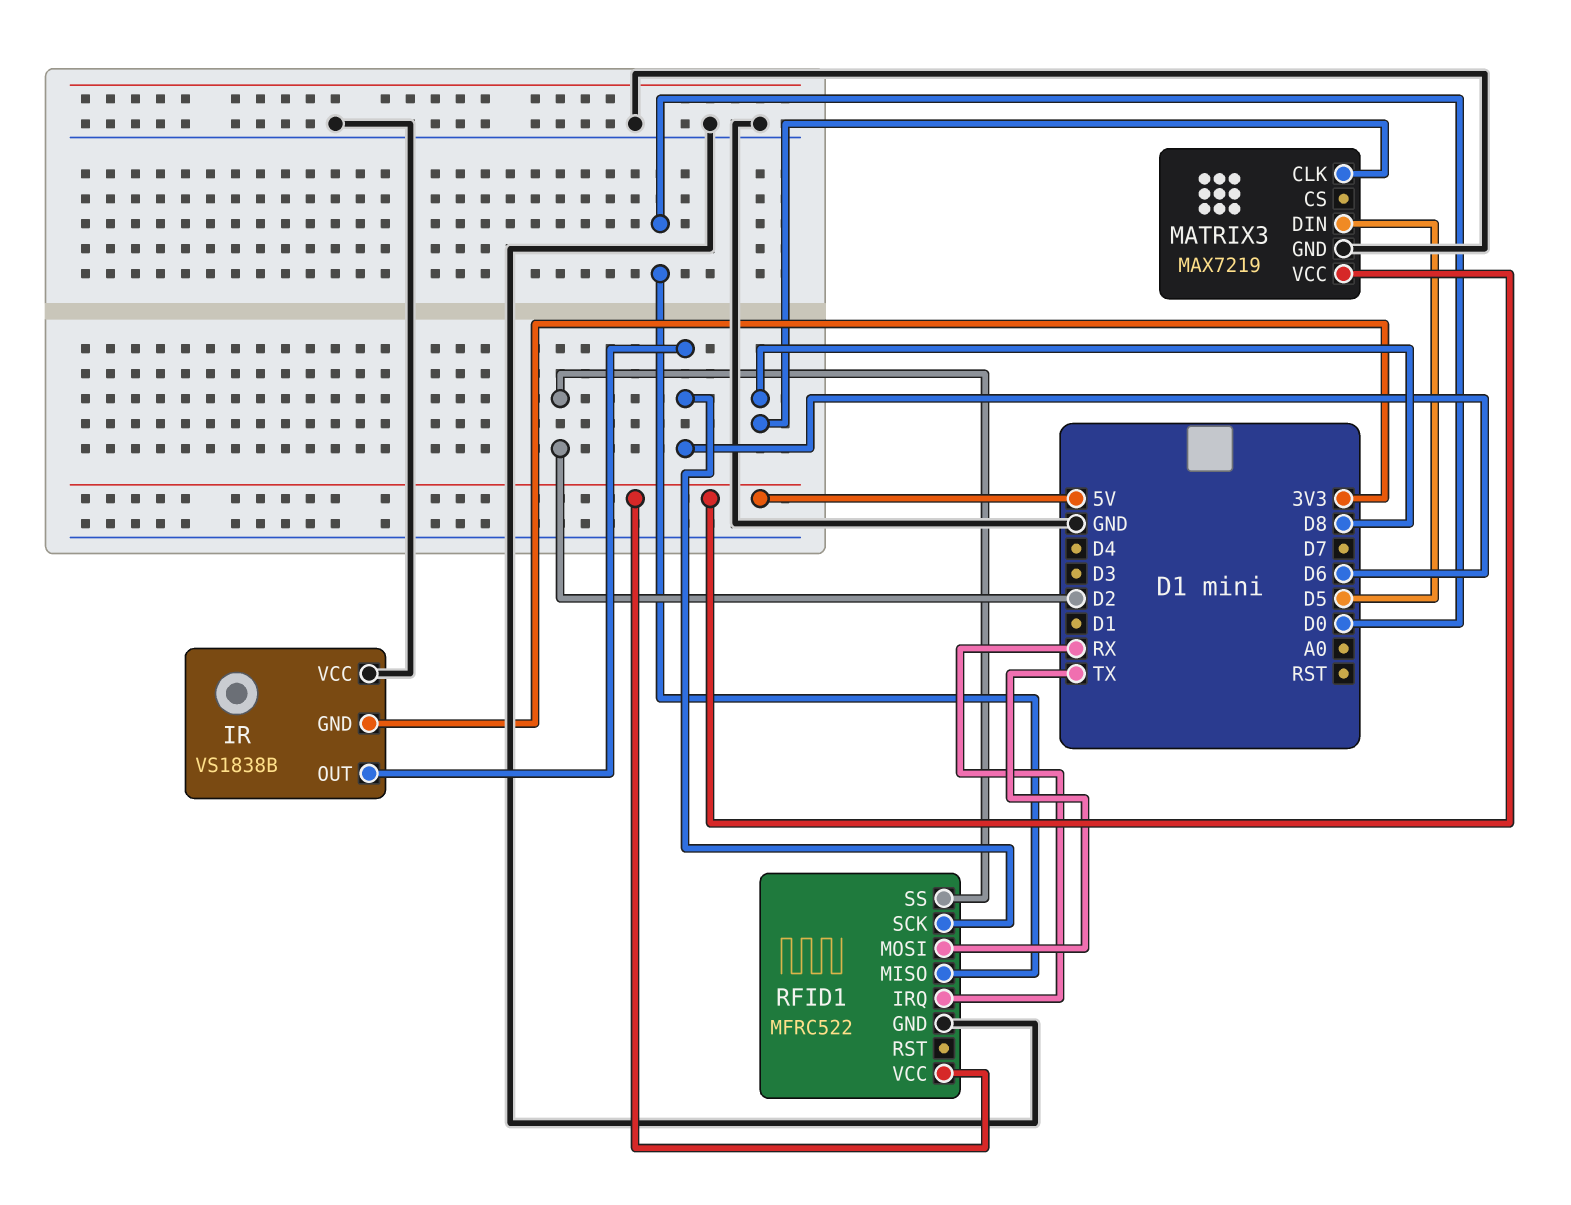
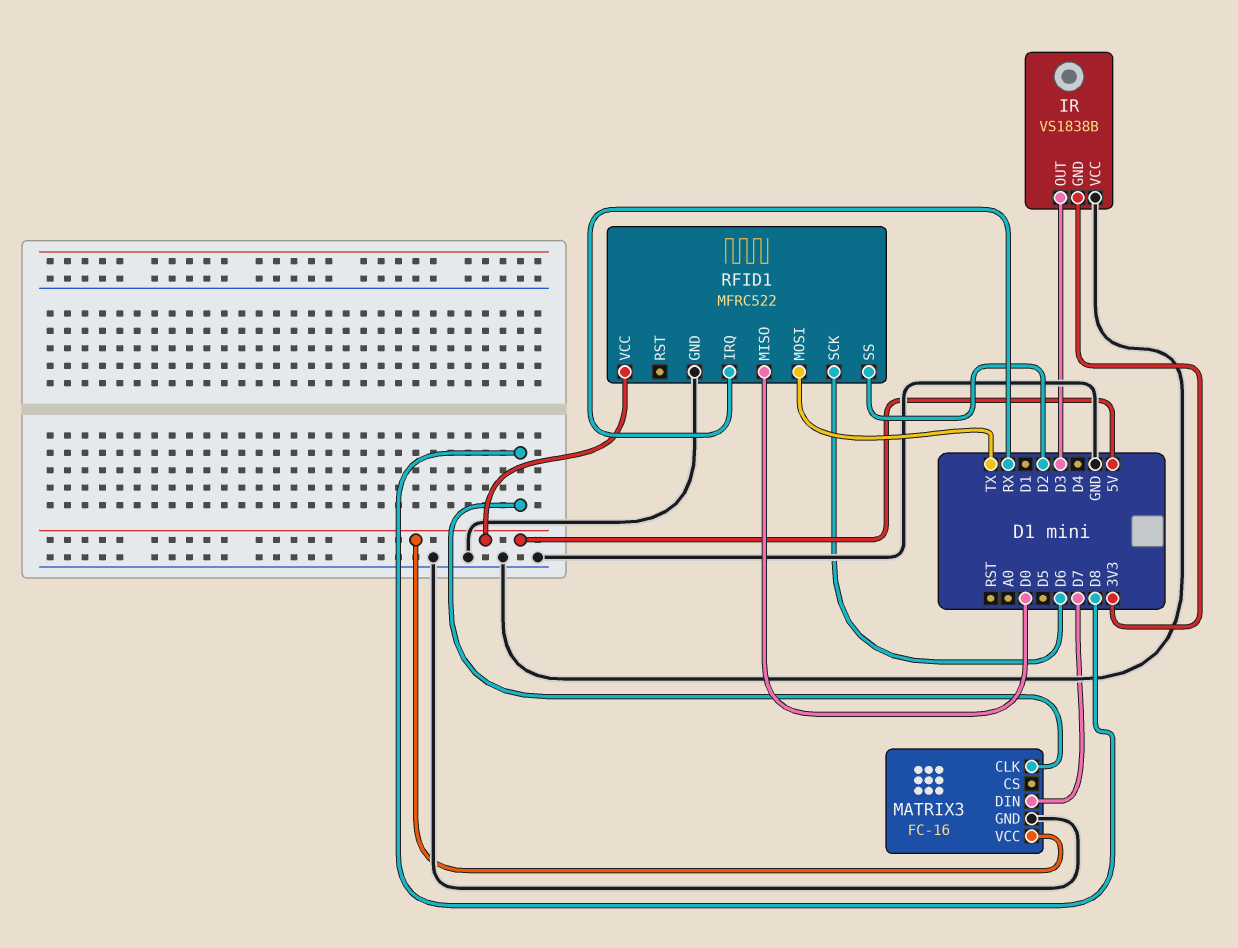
IR pin OUT: D6 -> D3
MATRIX3: MAX7219 -> FC-16
MATRIX3 pin DIN: D5 -> D7

